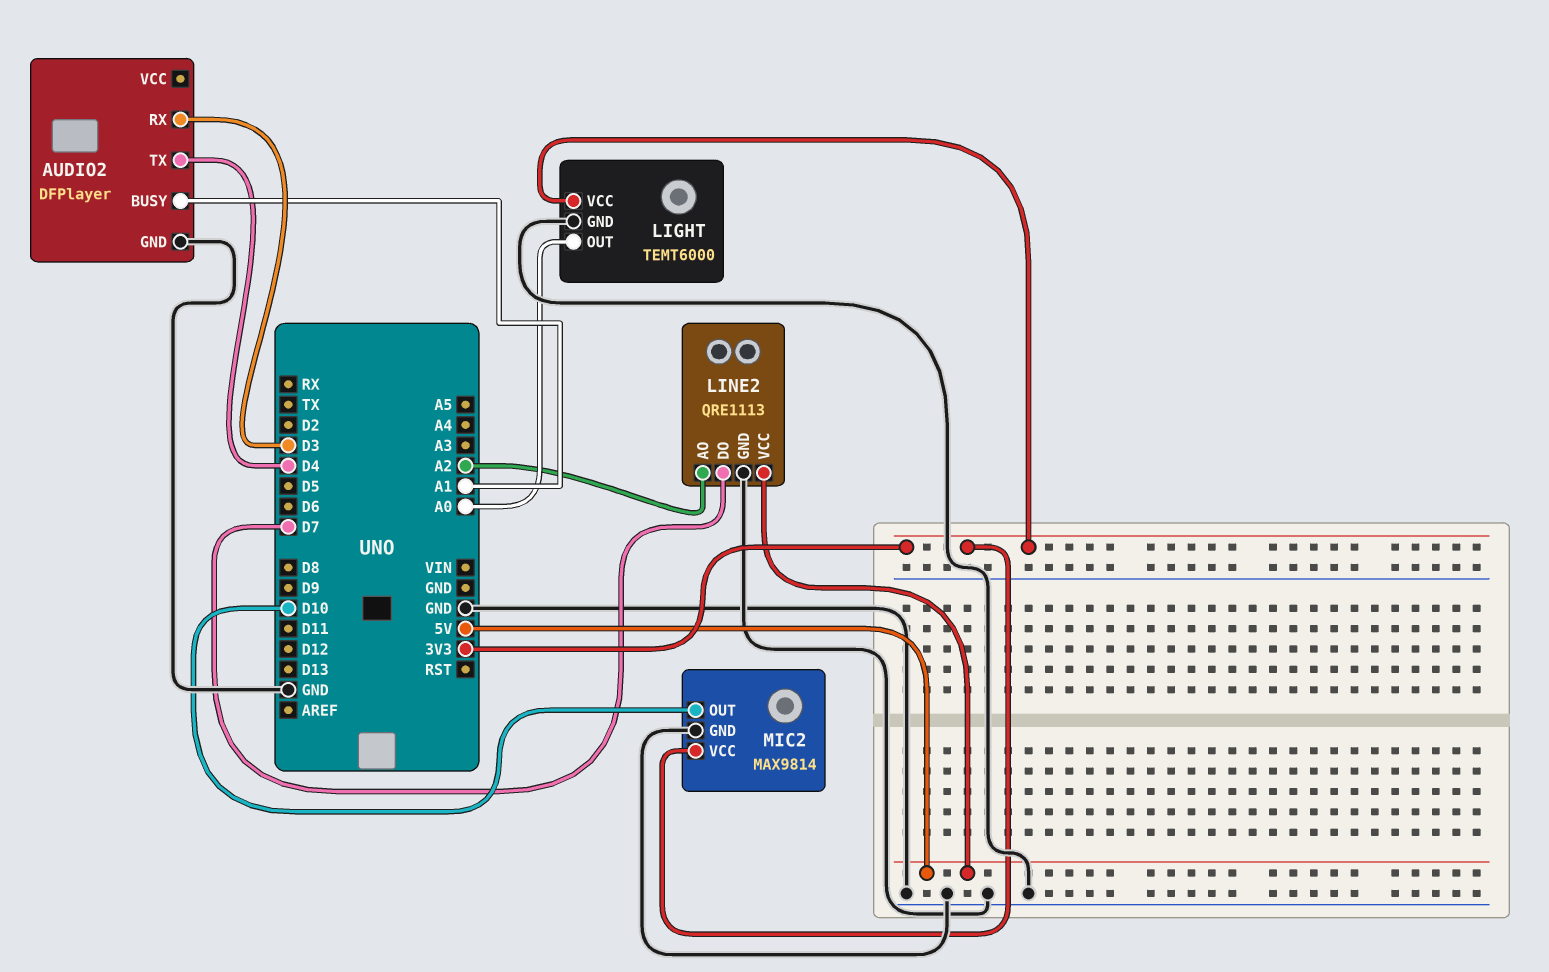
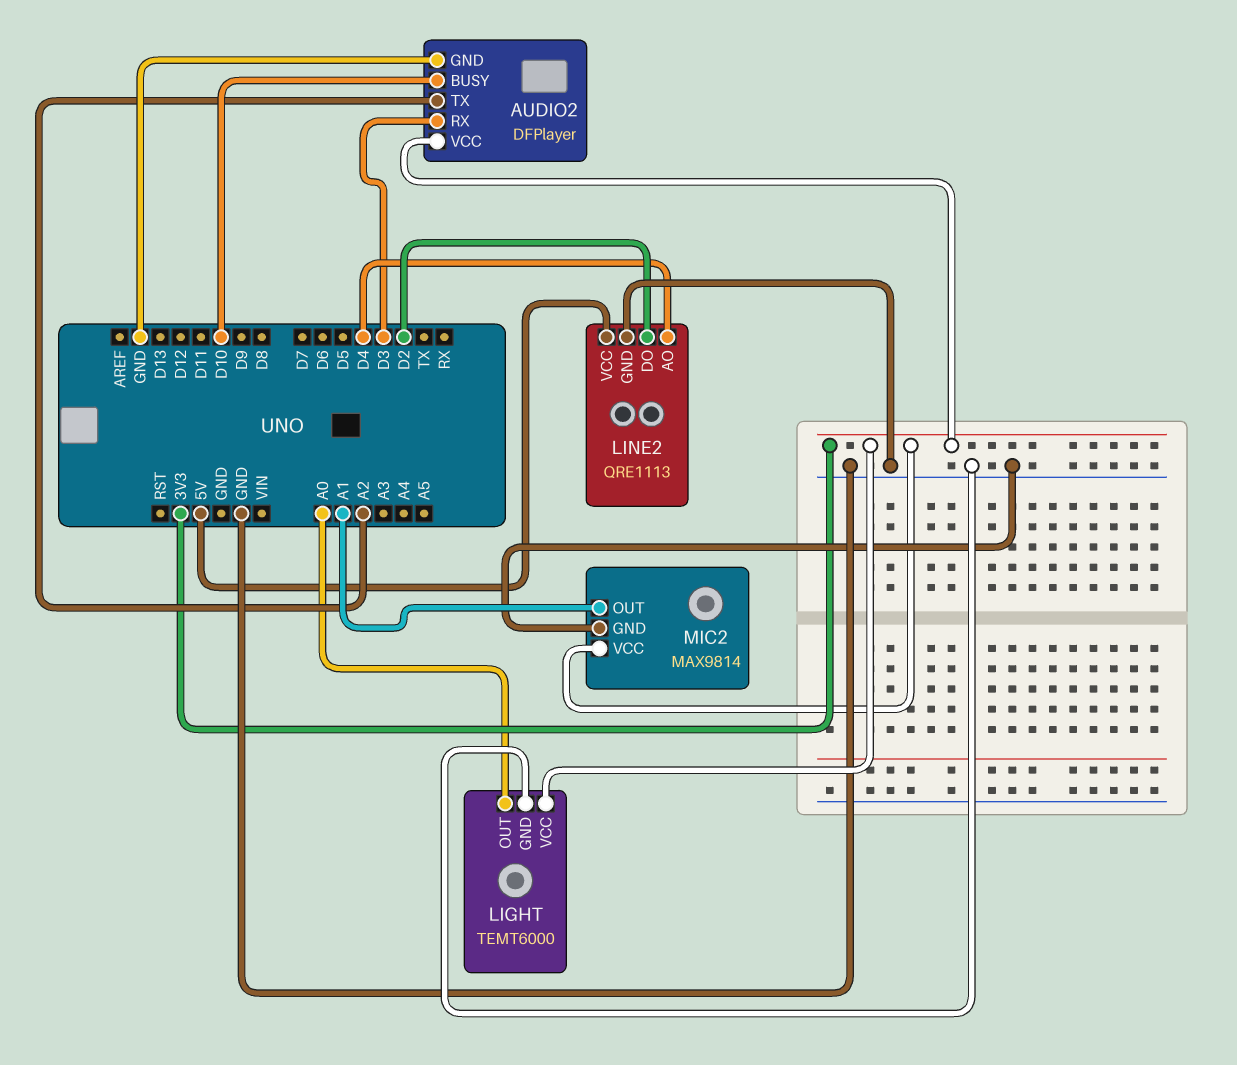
AUDIO2 pin BUSY: A1 -> D10
AUDIO2 pin TX: D4 -> A2
AUDIO2 pin VCC: none -> 3V3
LINE2 pin AO: A2 -> D4
LINE2 pin DO: D7 -> D2
MIC2 pin OUT: D10 -> A1

